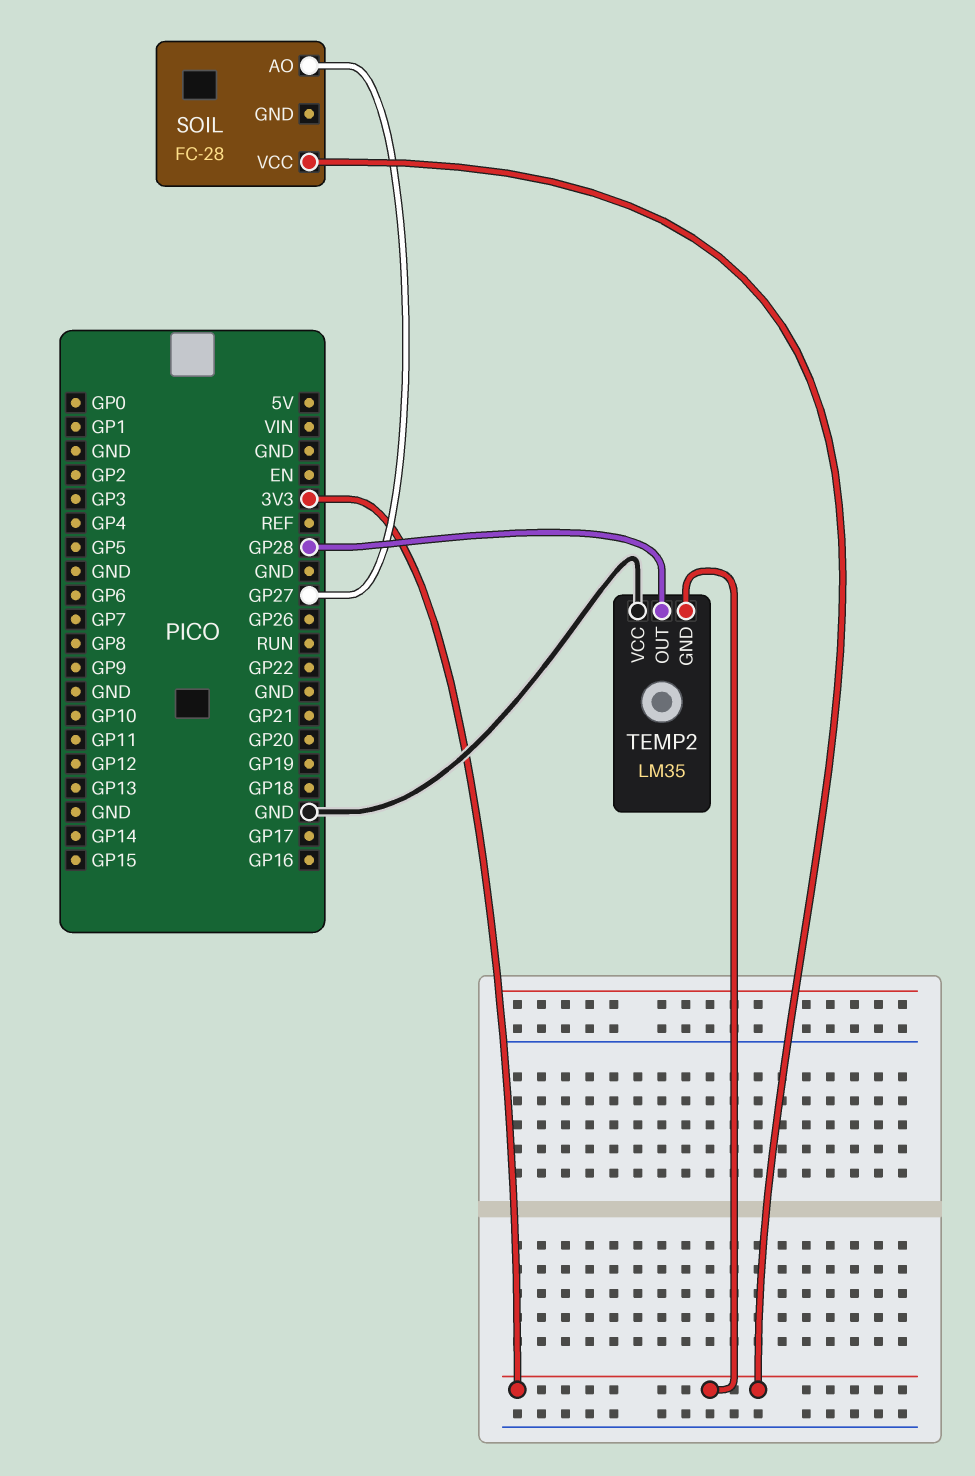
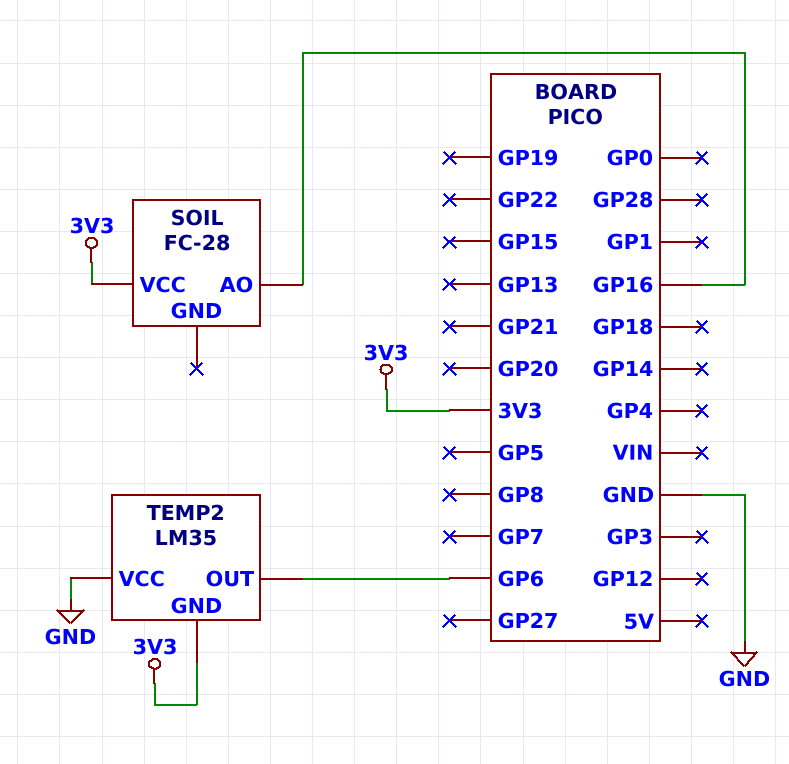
SOIL pin AO: GP27 -> GP16
TEMP2 pin OUT: GP28 -> GP6

